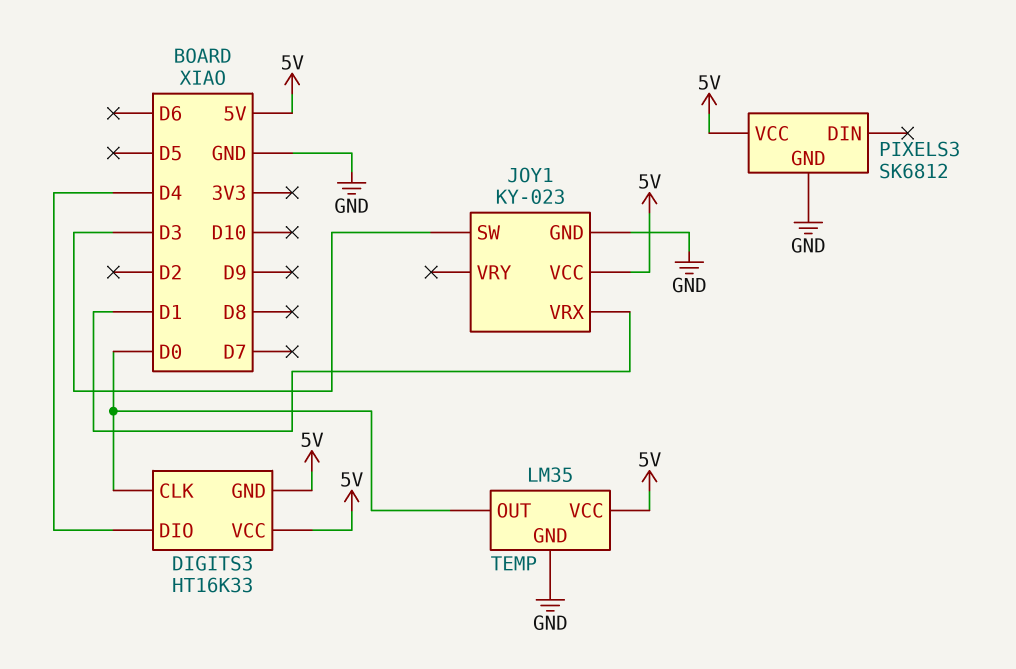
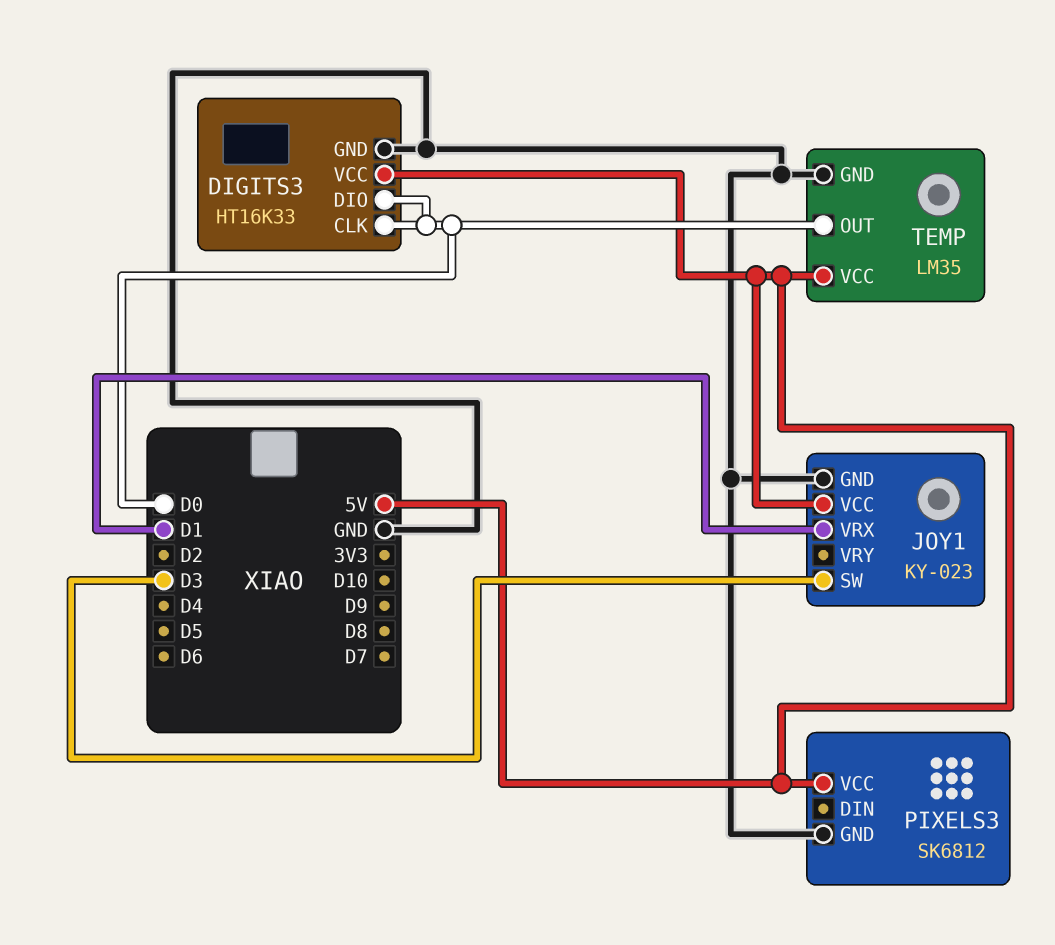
DIGITS3 pin DIO: D4 -> D0
DIGITS3 pin GND: 5V -> GND

